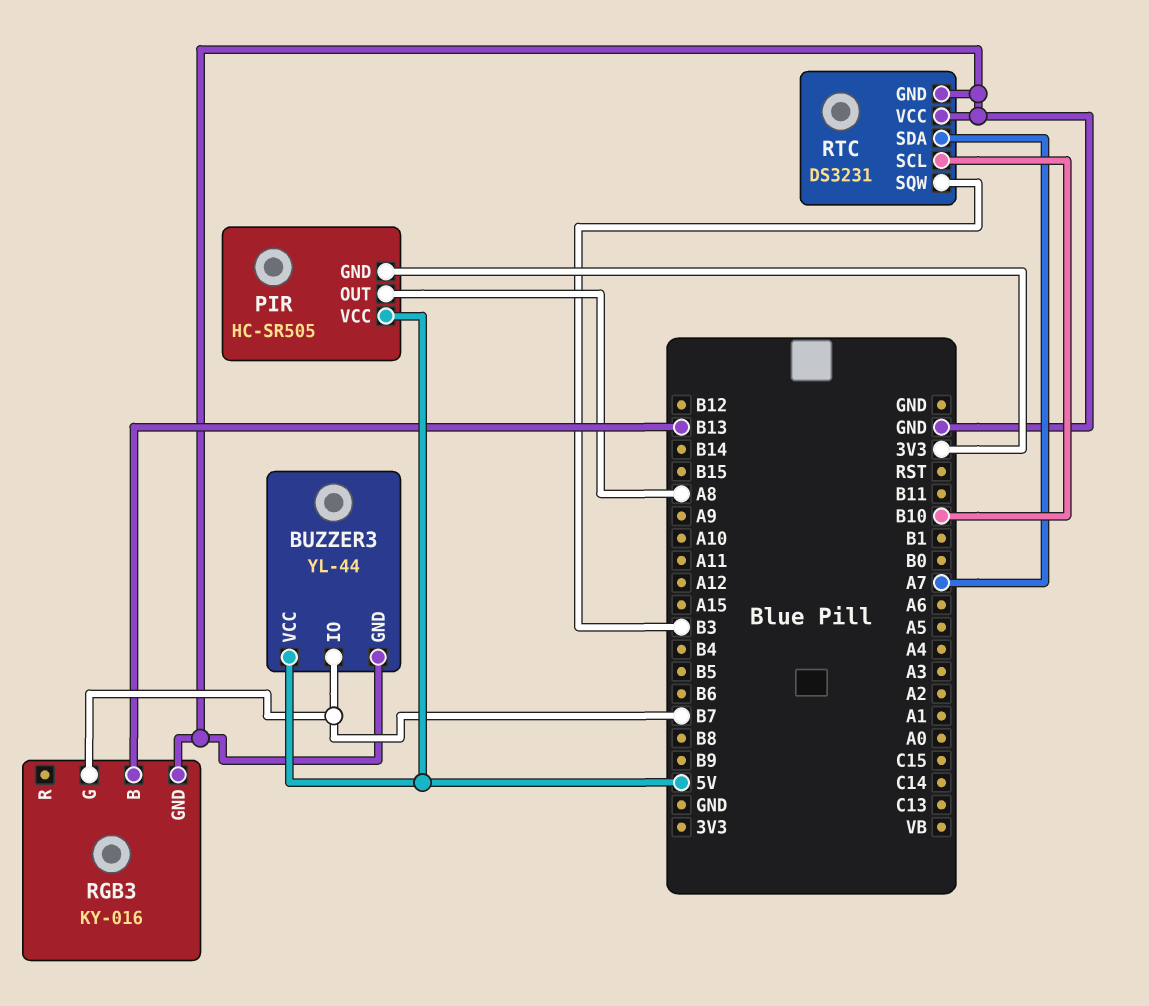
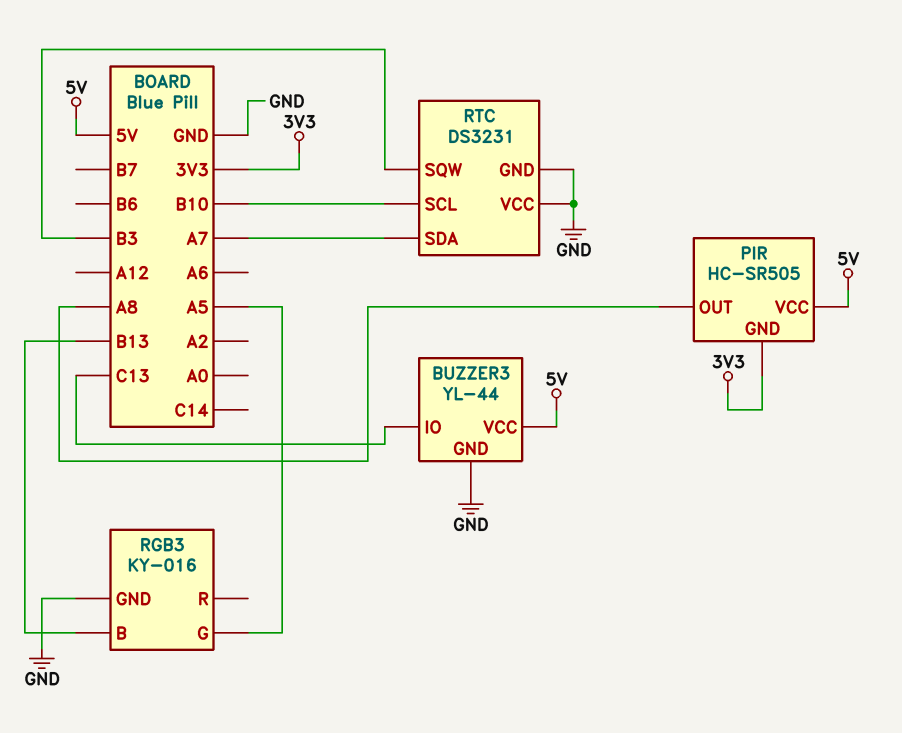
BUZZER3 pin IO: B7 -> C13
RGB3 pin G: B7 -> A5

